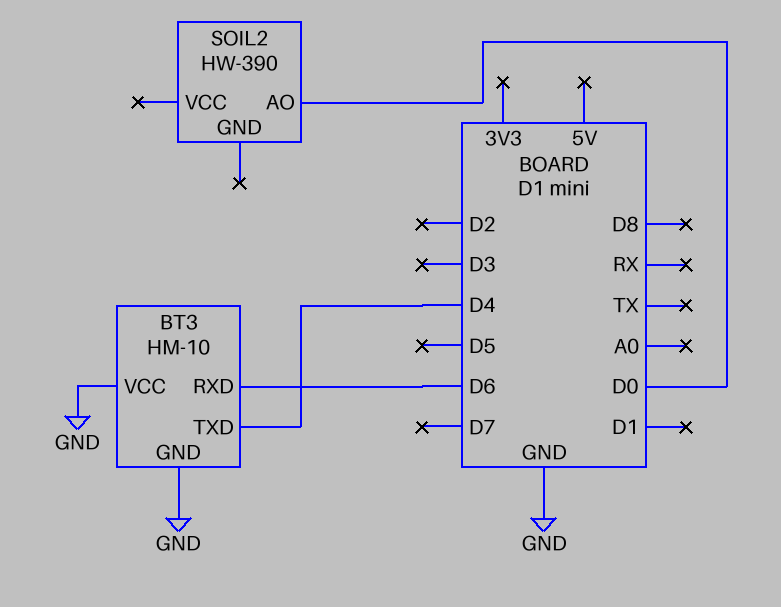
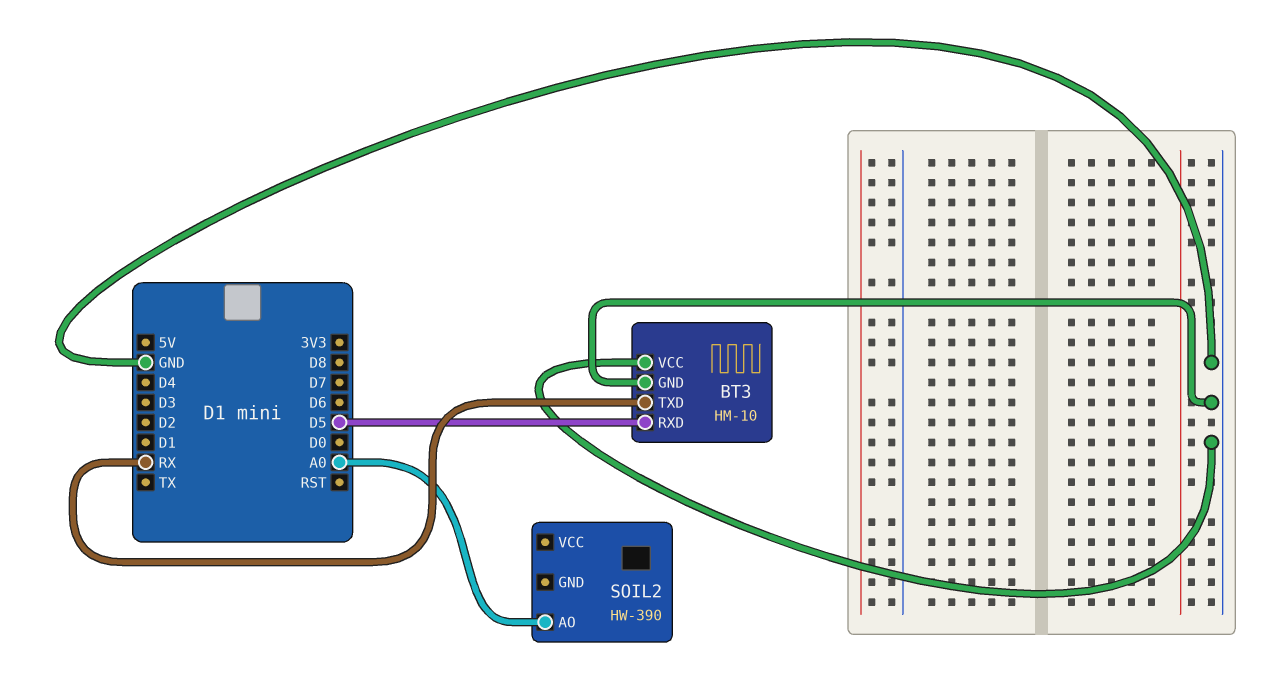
BT3 pin RXD: D6 -> D5
BT3 pin TXD: D4 -> RX
SOIL2 pin AO: D0 -> A0

